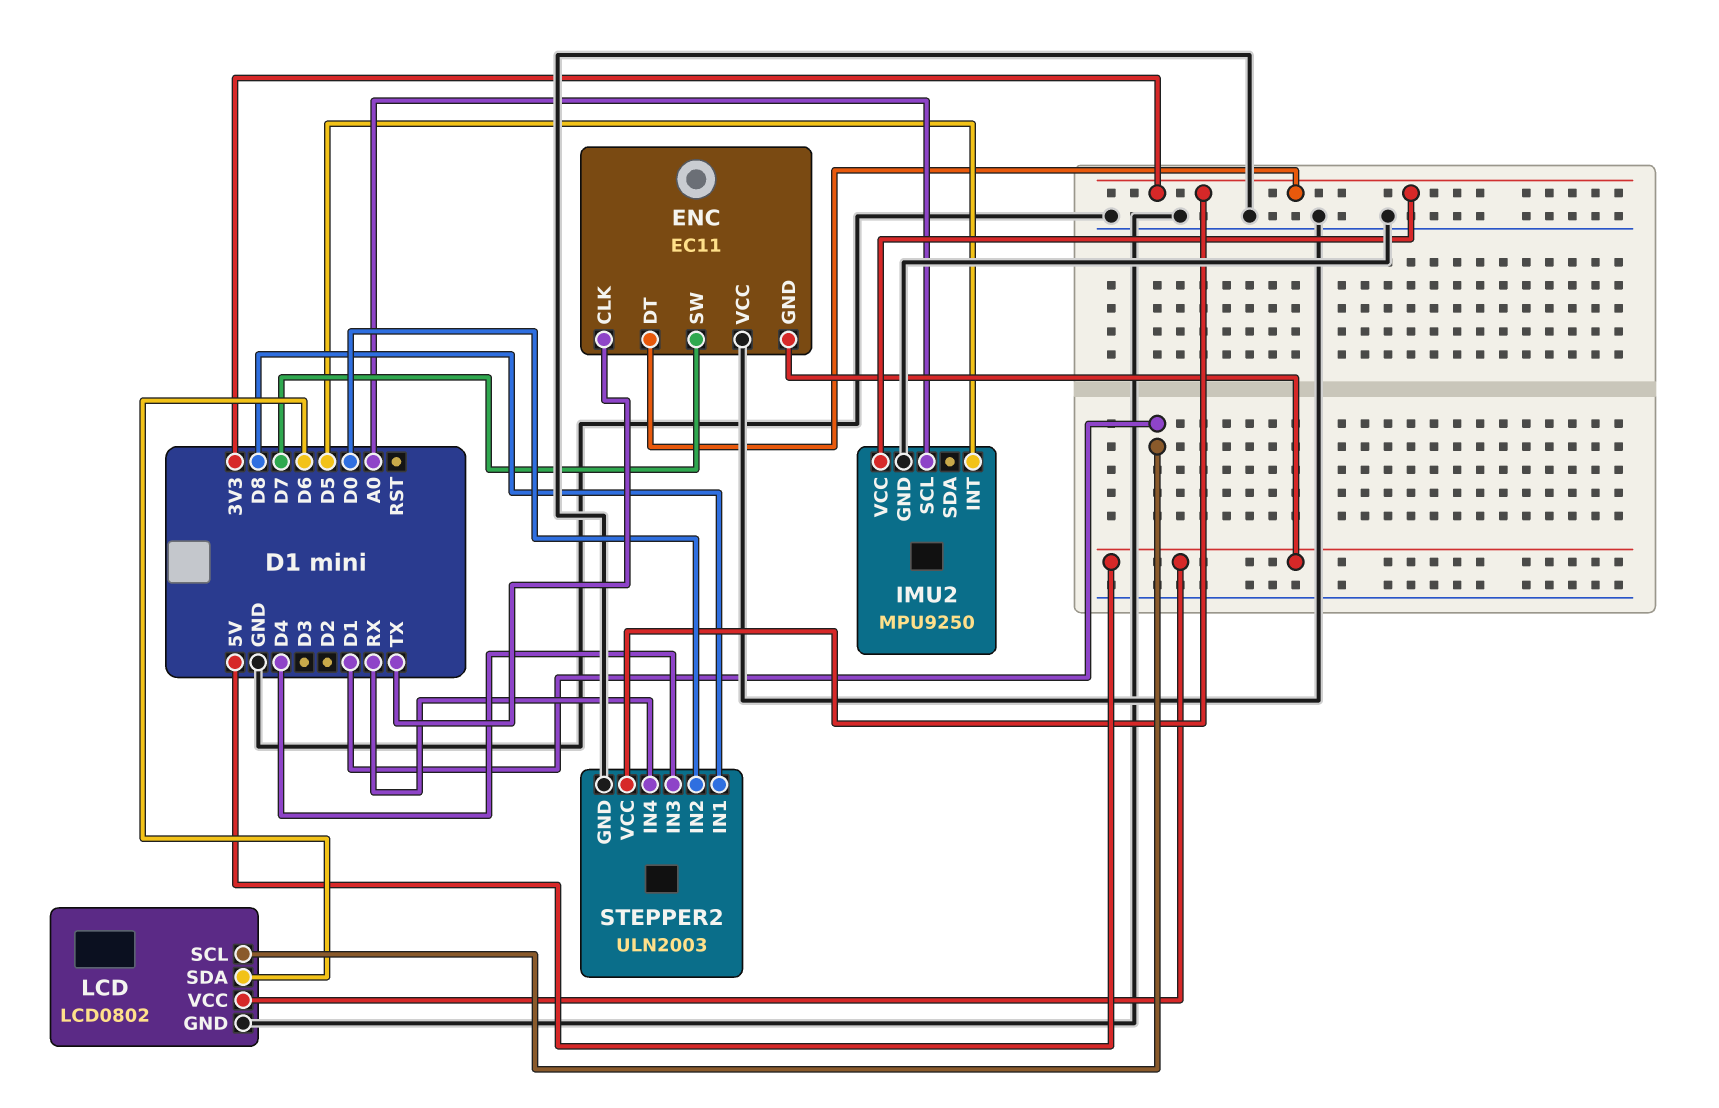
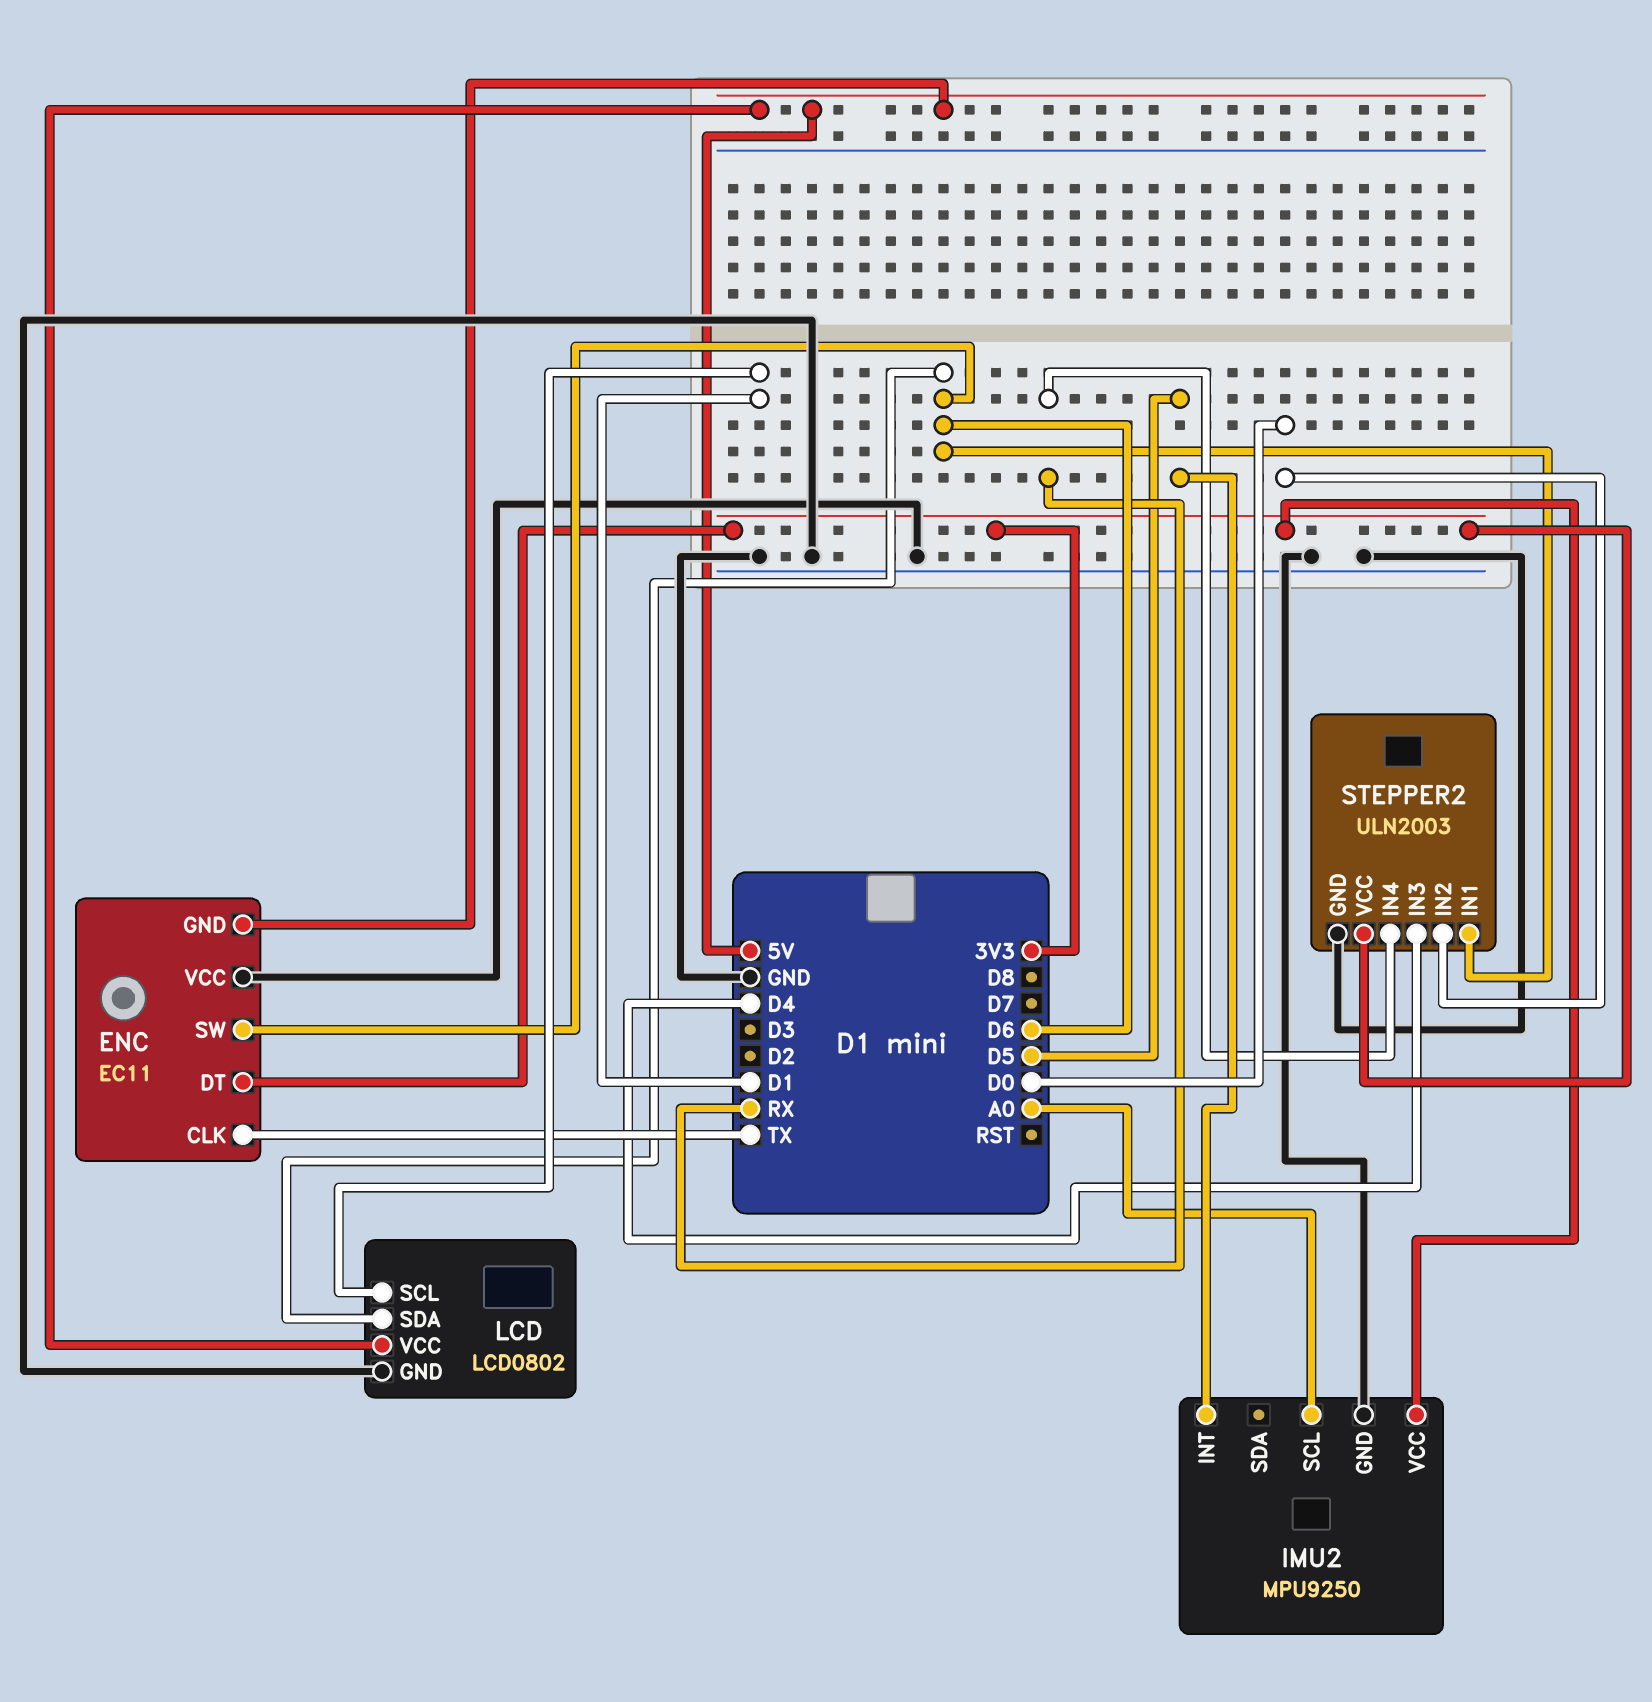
ENC pin SW: D7 -> D6
STEPPER2 pin IN1: D8 -> D6

